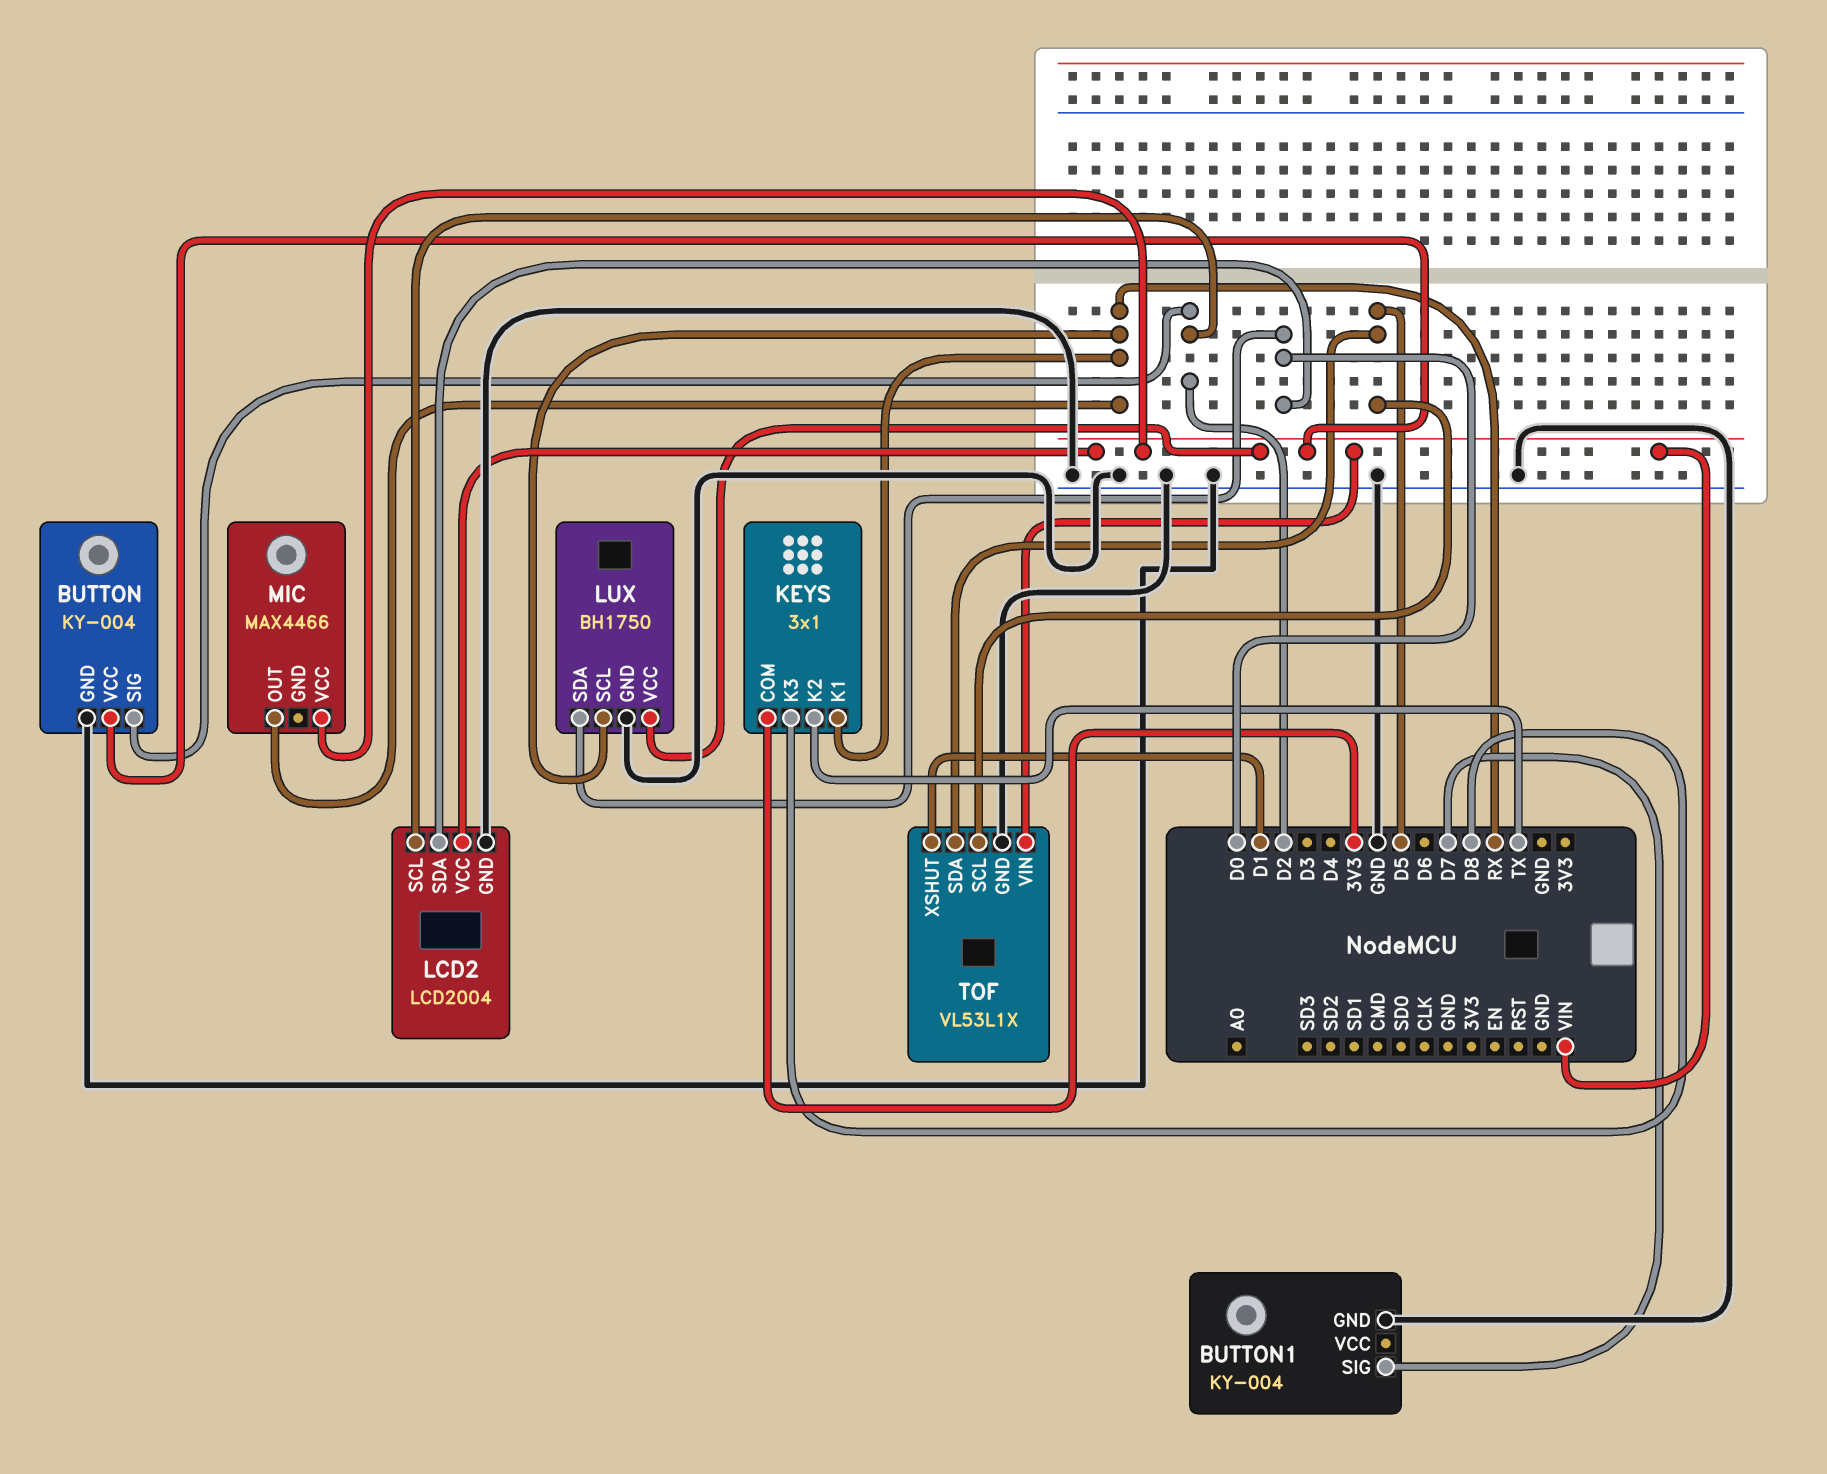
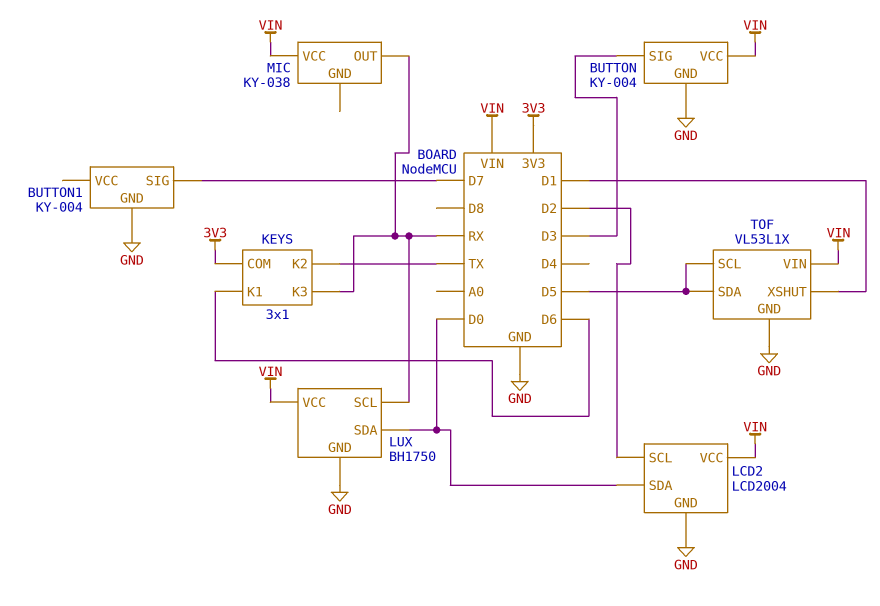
BUTTON pin SIG: D2 -> D3
KEYS pin K1: RX -> D6
KEYS pin K3: D8 -> RX
MIC: MAX4466 -> KY-038

